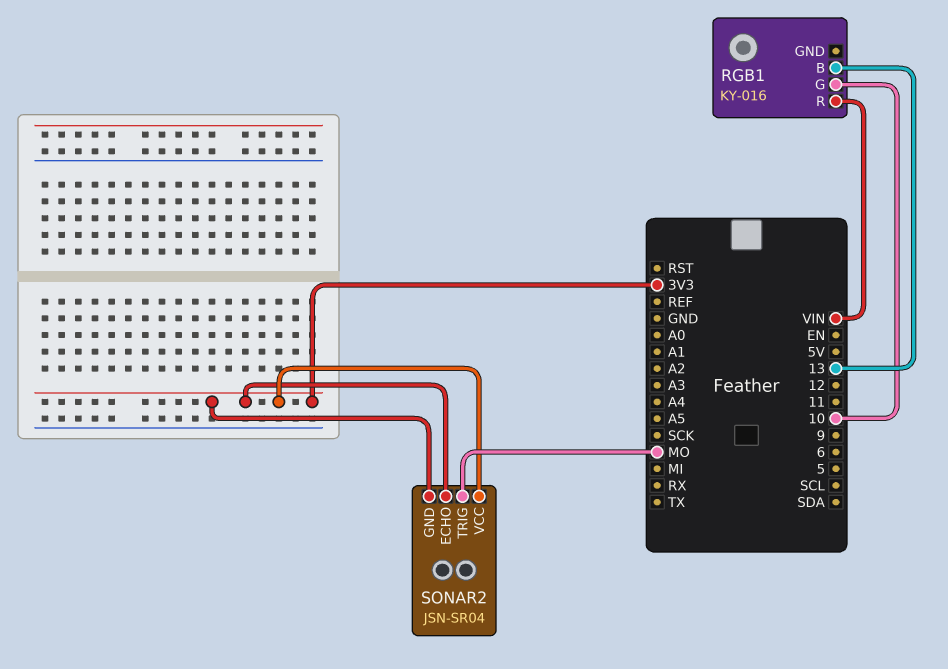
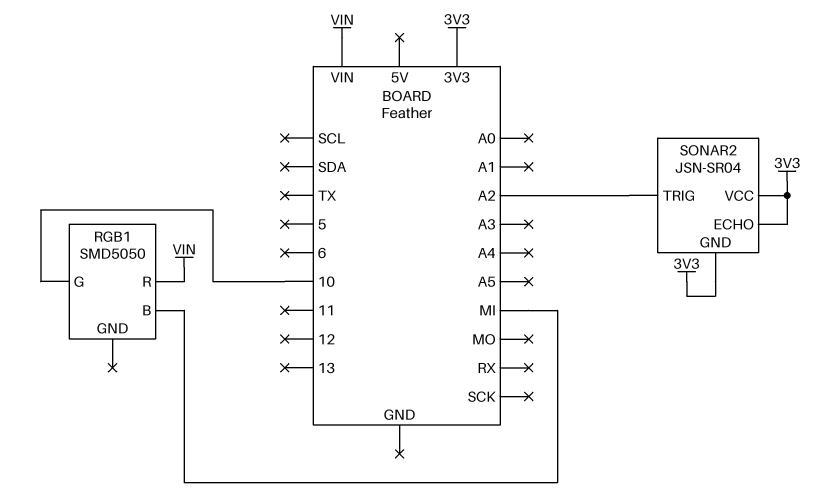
RGB1: KY-016 -> SMD5050
RGB1 pin B: 13 -> MI
SONAR2 pin TRIG: MO -> A2

